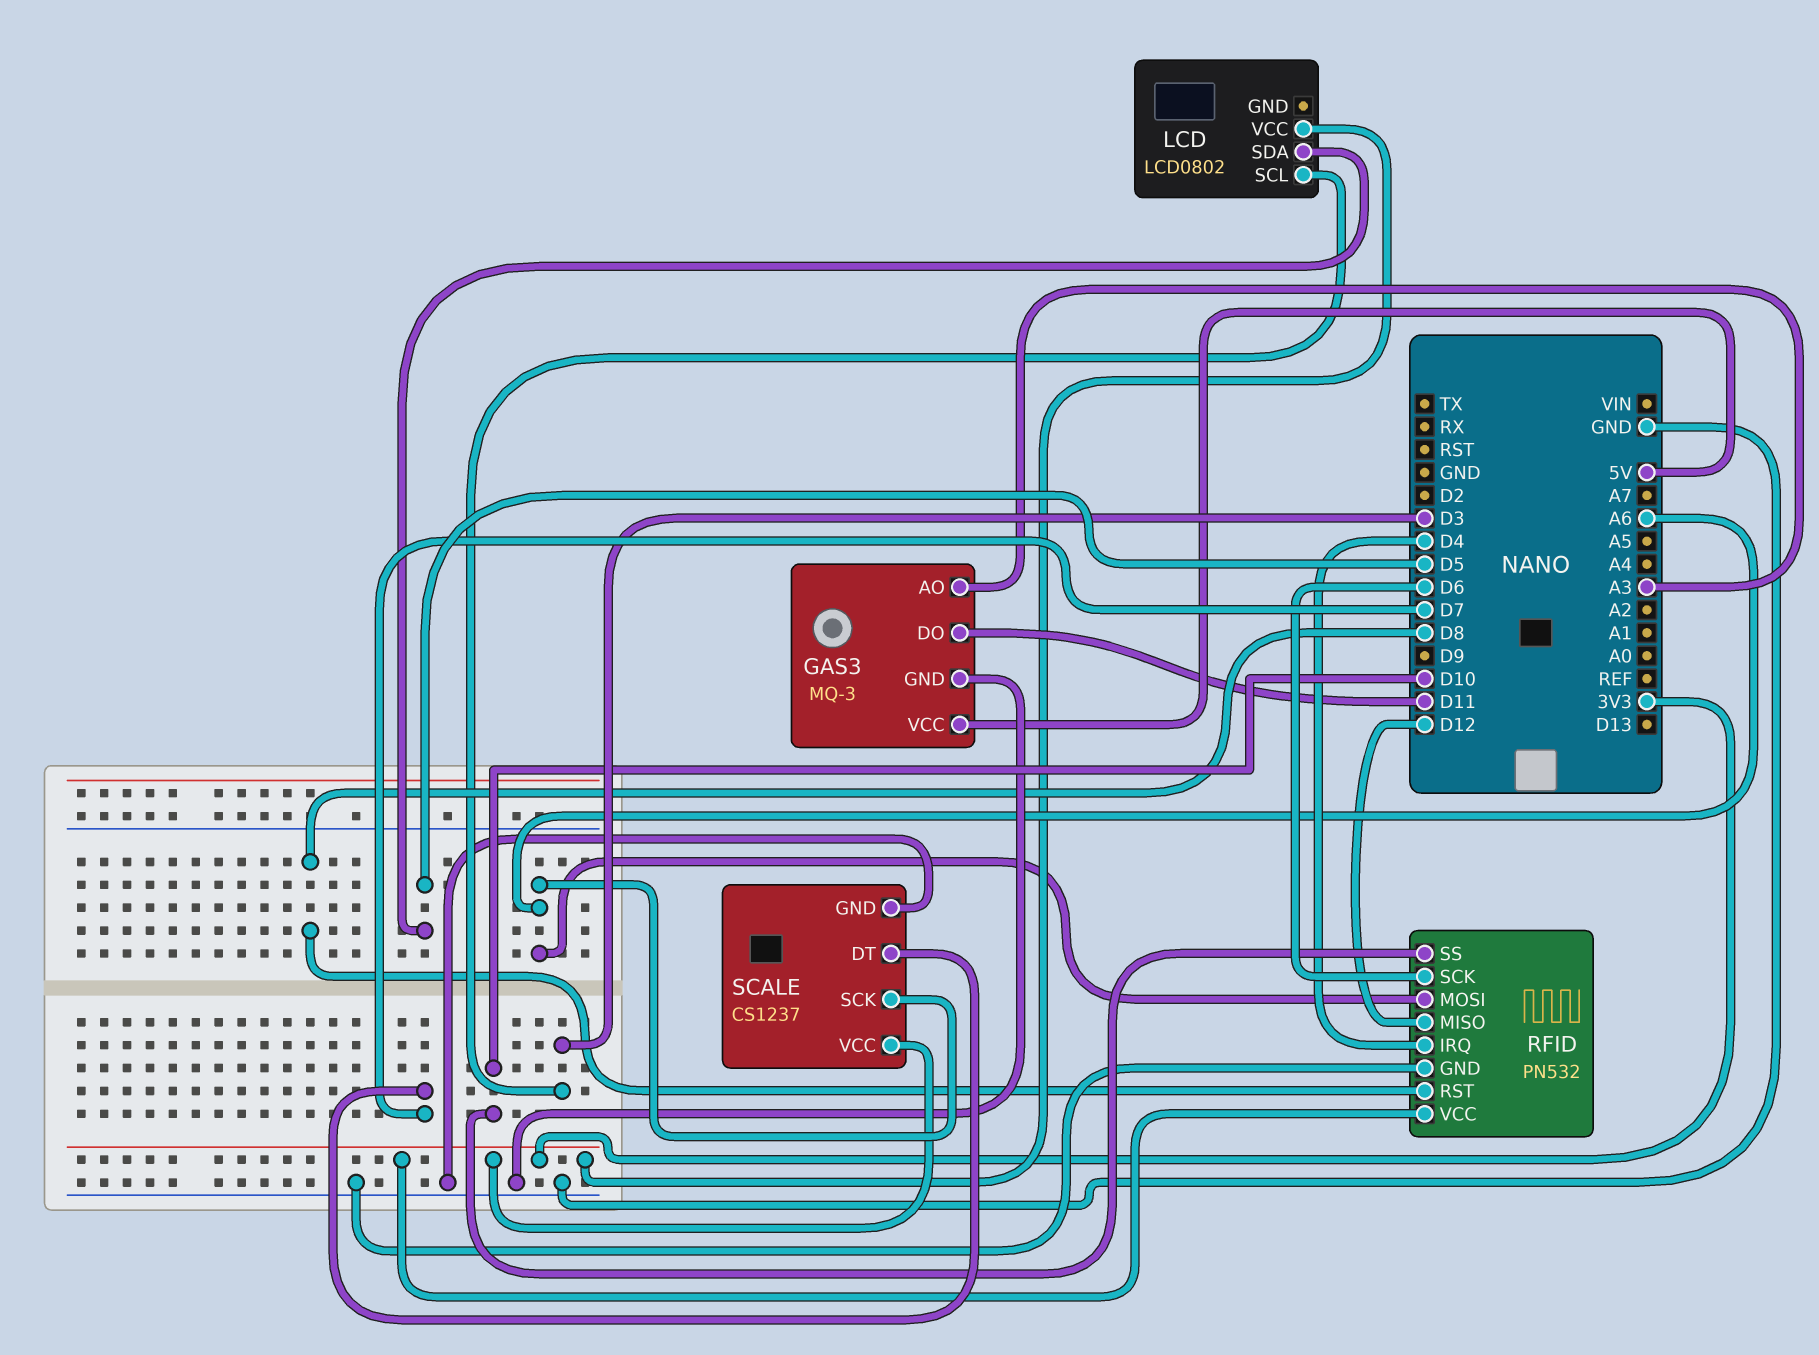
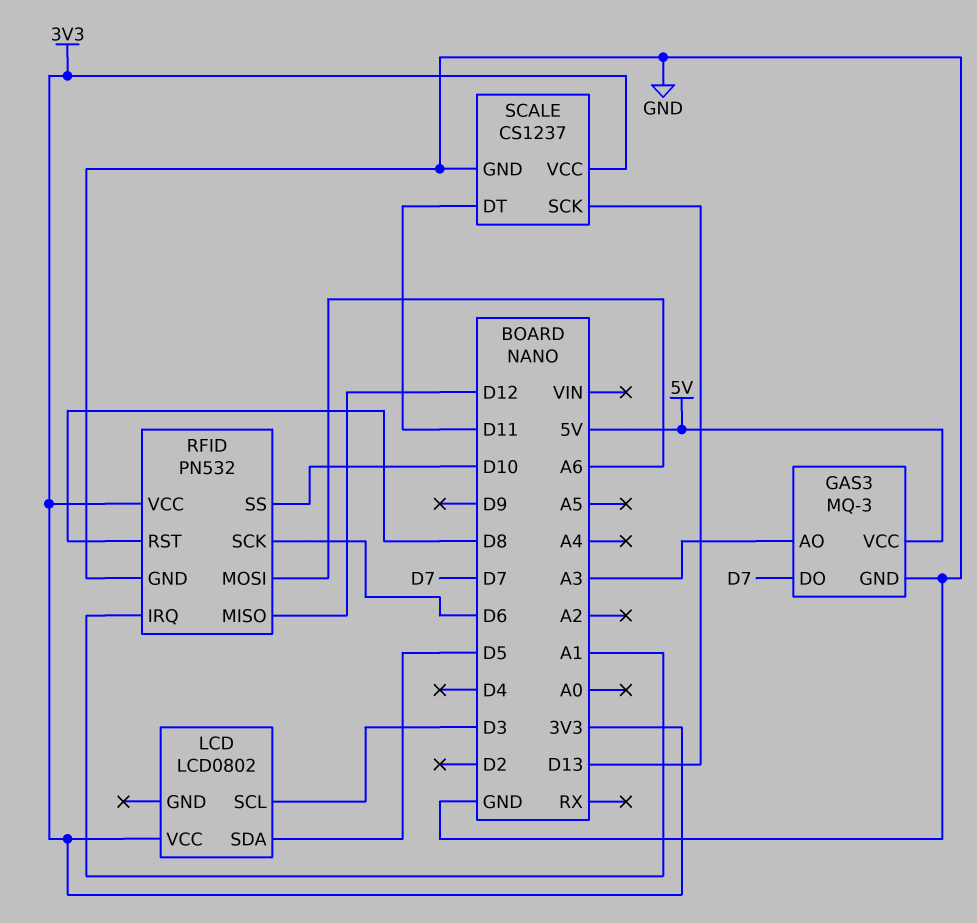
GAS3 pin DO: D11 -> D7
RFID pin IRQ: D4 -> A1
SCALE pin DT: D7 -> D11
SCALE pin SCK: A6 -> D13

